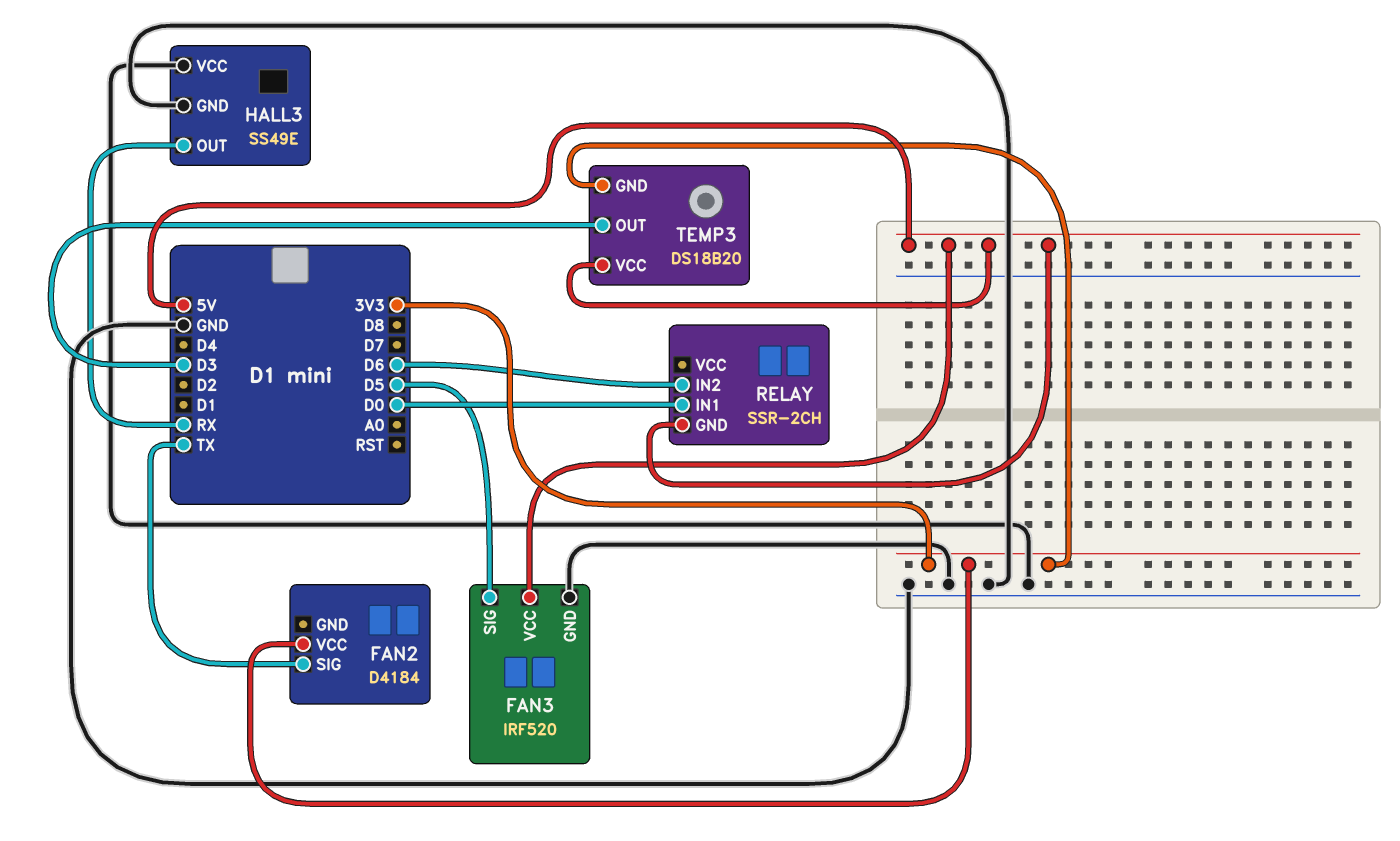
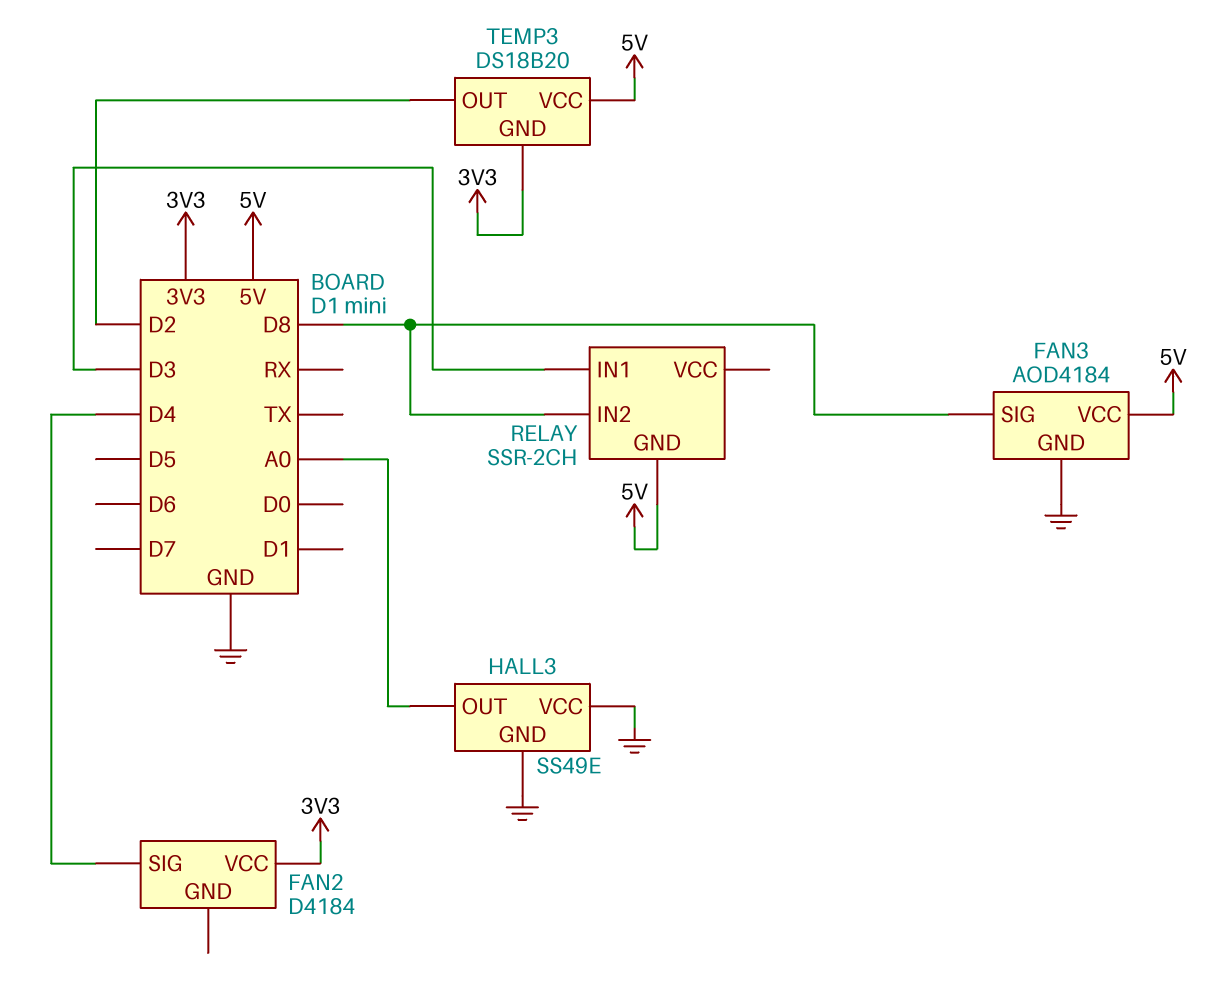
FAN2 pin SIG: TX -> D4
FAN3: IRF520 -> AOD4184
FAN3 pin SIG: D5 -> D8
HALL3 pin OUT: RX -> A0
RELAY pin IN1: D0 -> D3
RELAY pin IN2: D6 -> D8
TEMP3 pin OUT: D3 -> D2

